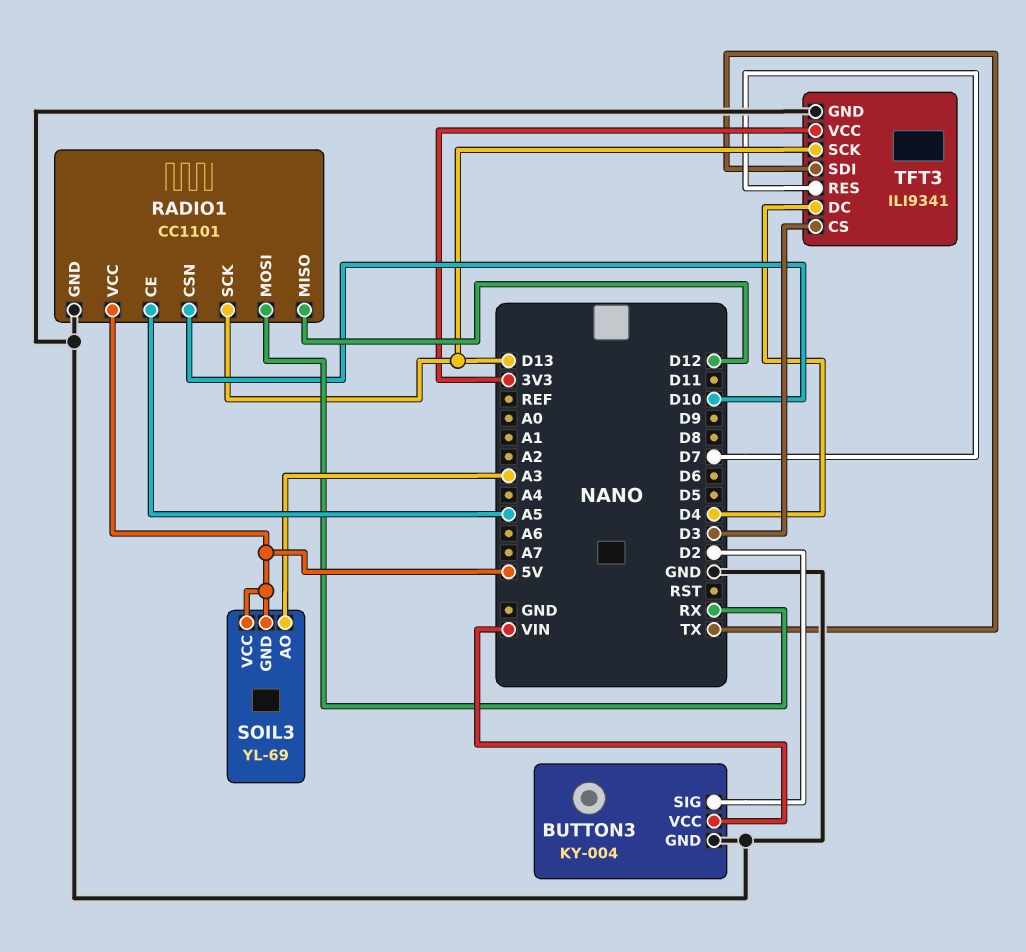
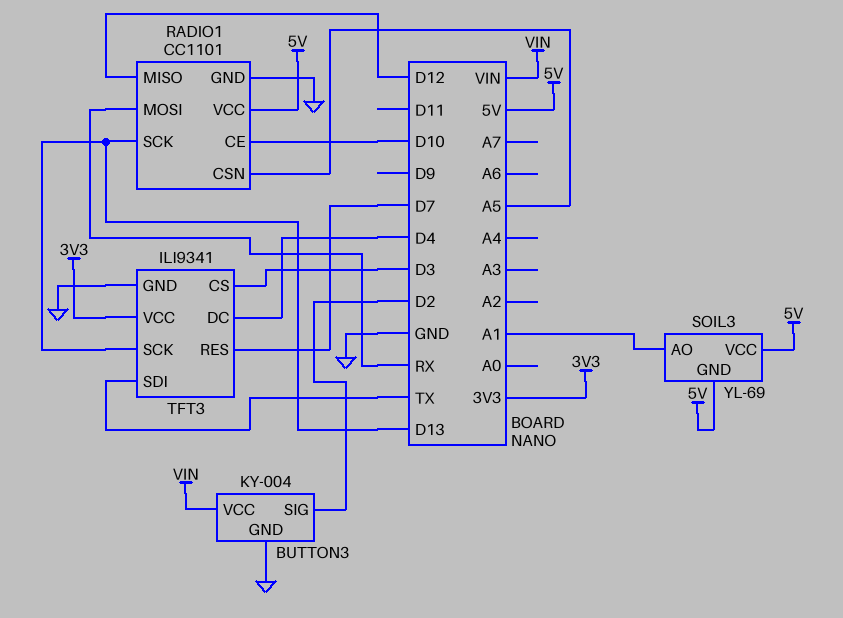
RADIO1 pin CE: A5 -> D10
RADIO1 pin CSN: D10 -> A5
SOIL3 pin AO: A3 -> A1

